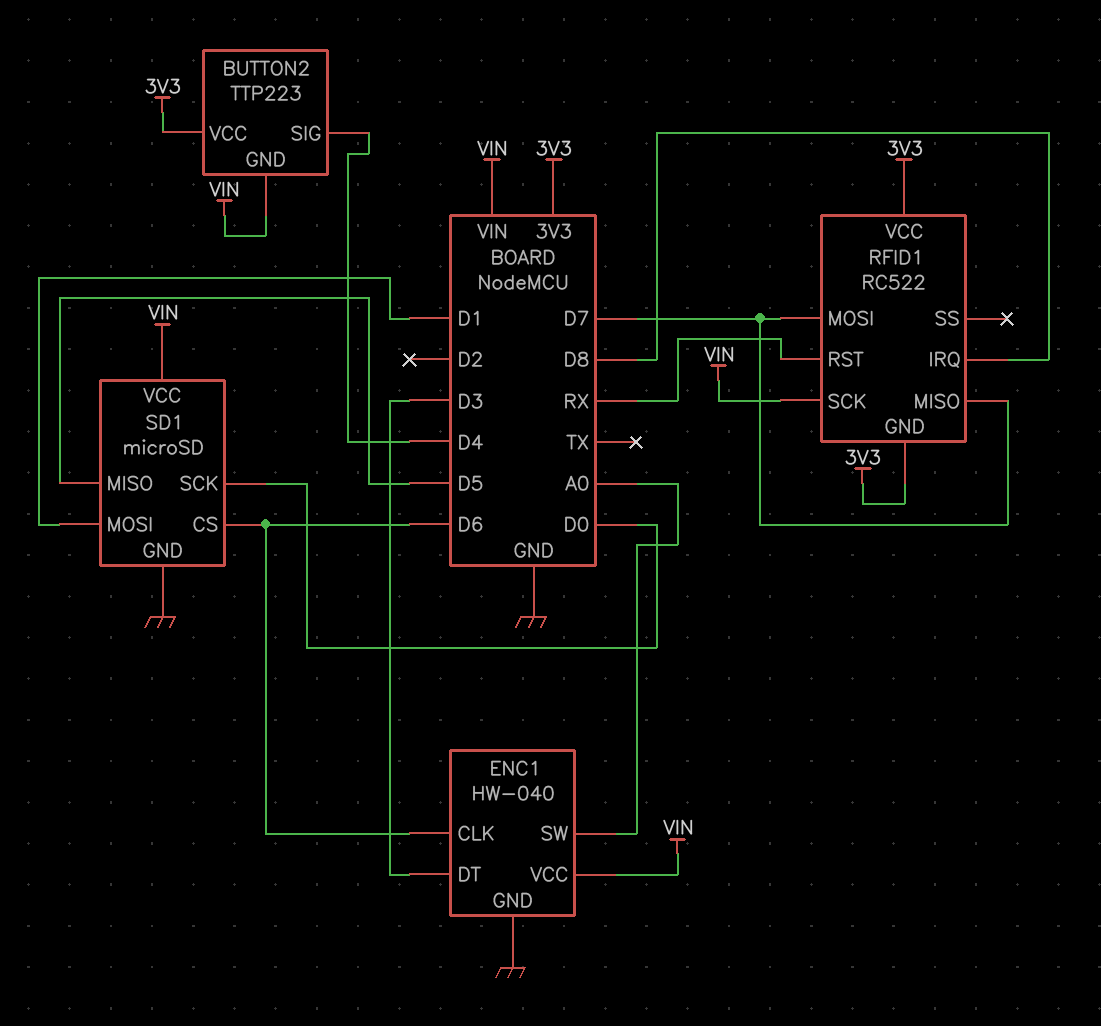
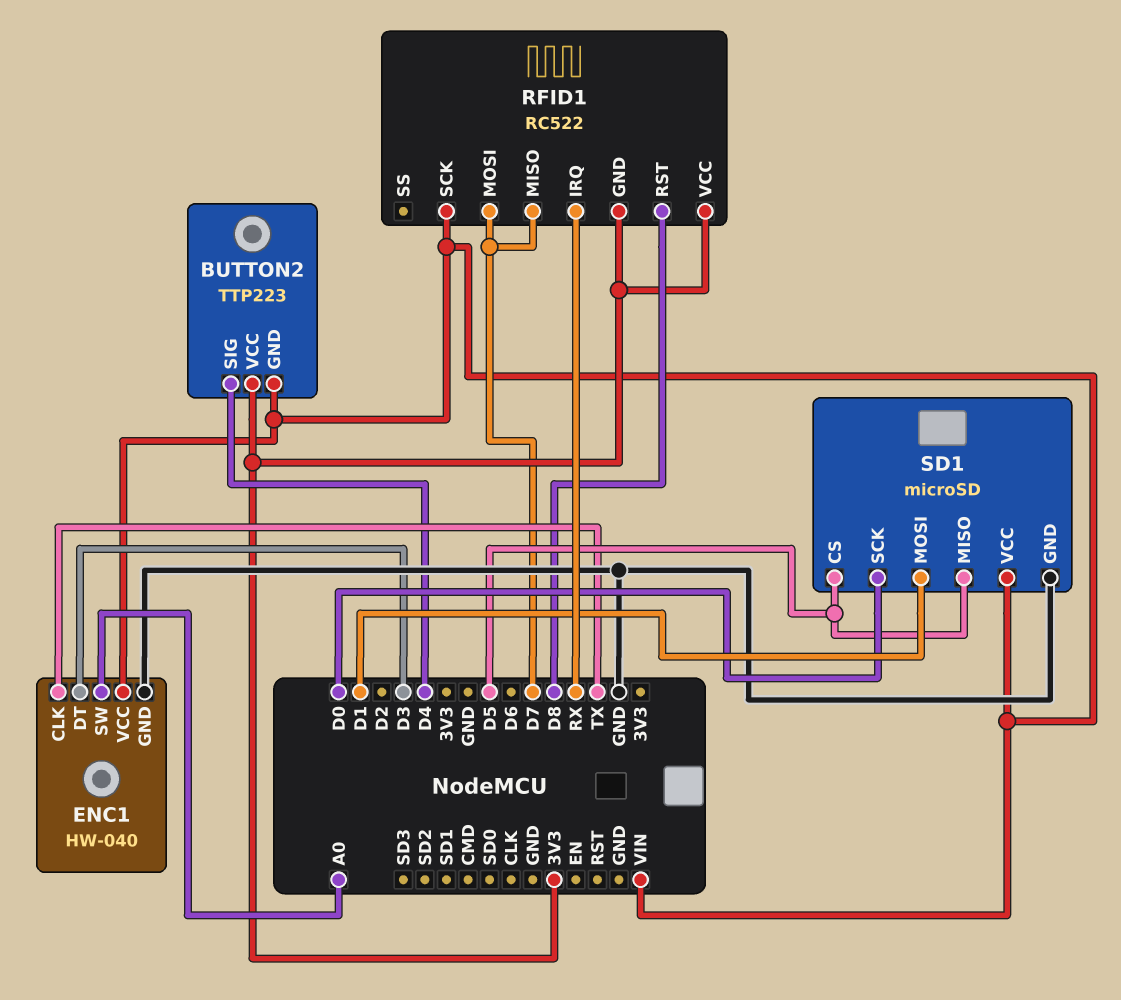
ENC1 pin CLK: D6 -> TX
RFID1 pin IRQ: D8 -> RX
RFID1 pin RST: RX -> D8
SD1 pin CS: D6 -> D5

